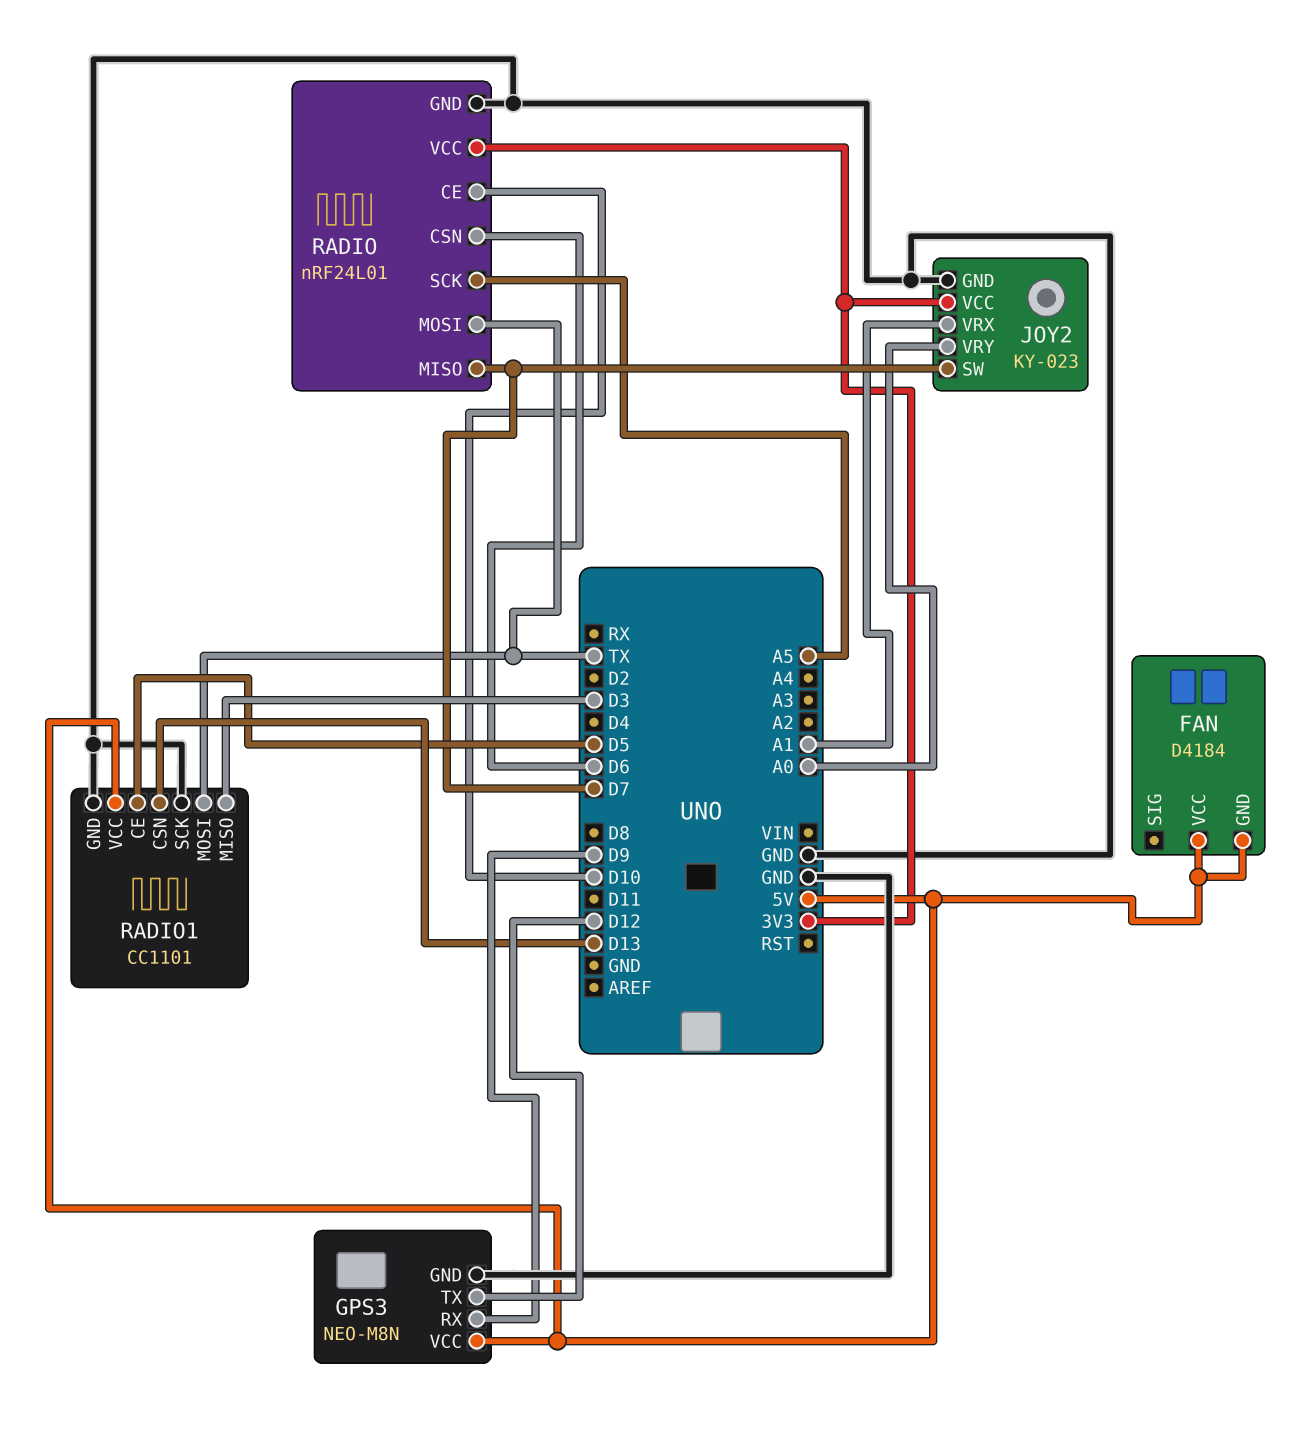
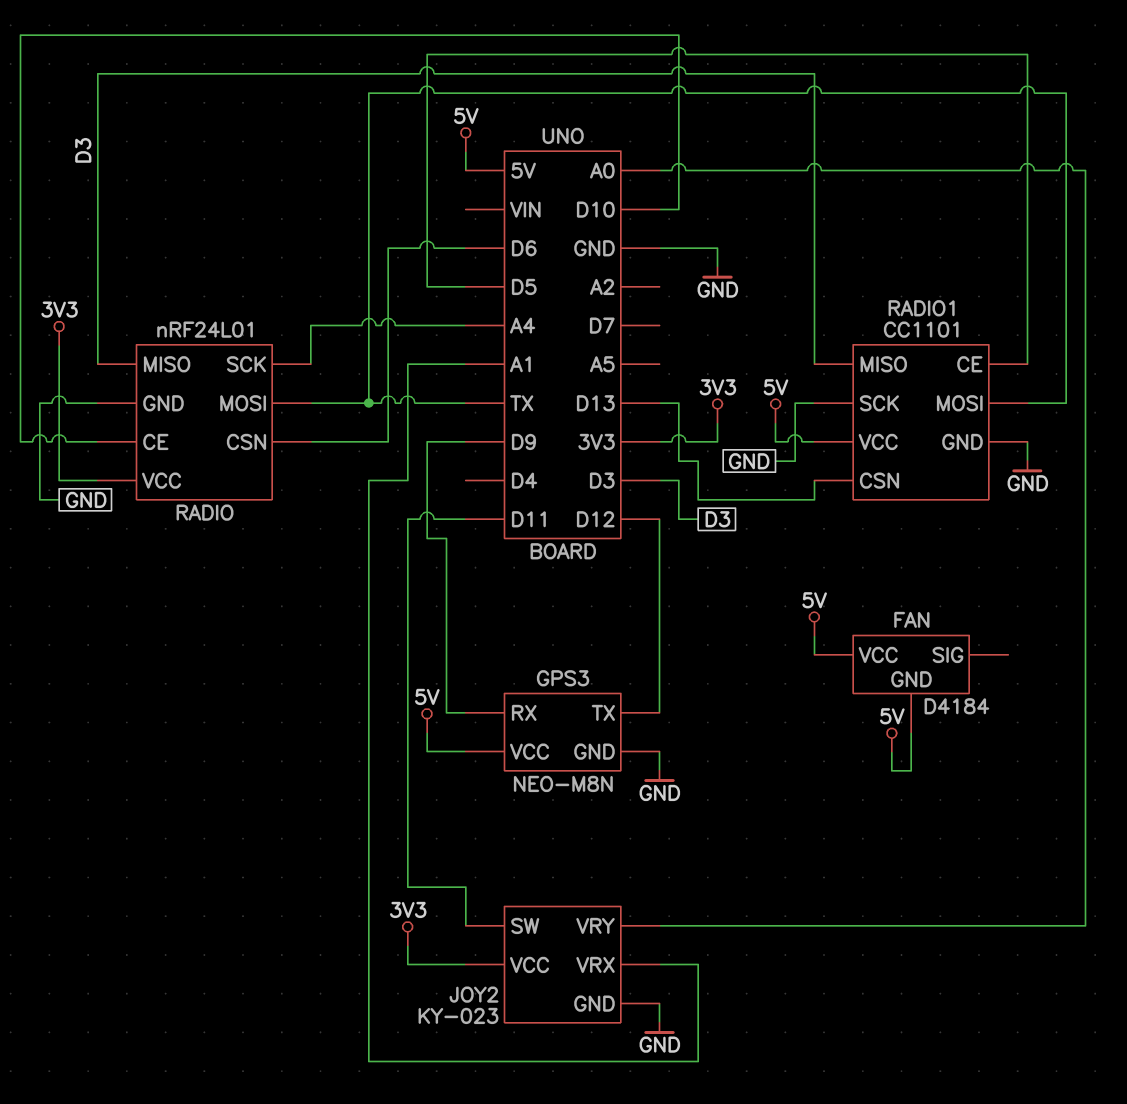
JOY2 pin SW: D7 -> D11
RADIO pin MISO: D7 -> D3
RADIO pin SCK: A5 -> A4

